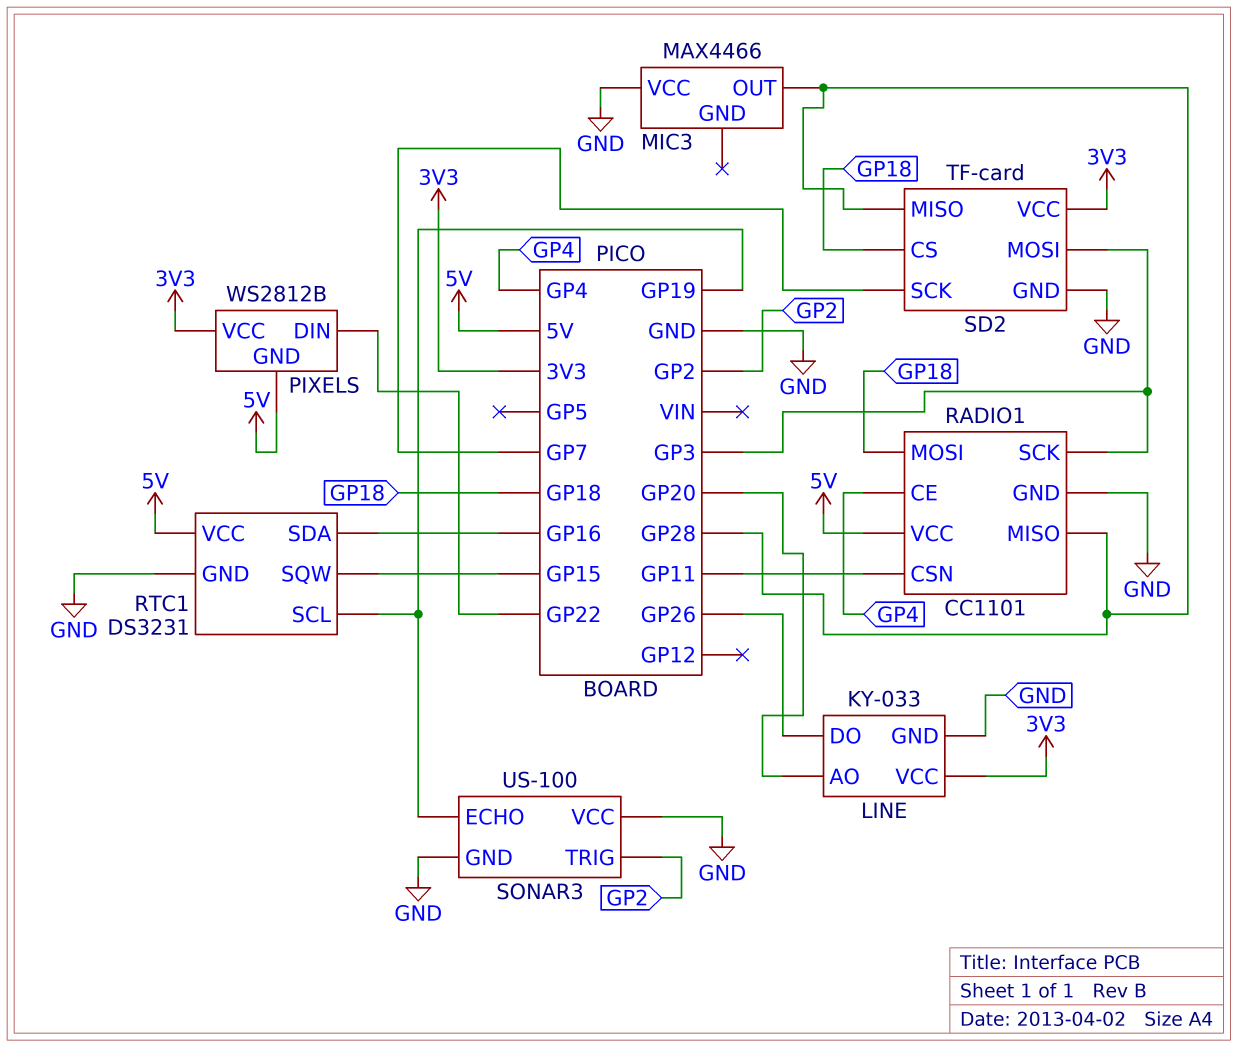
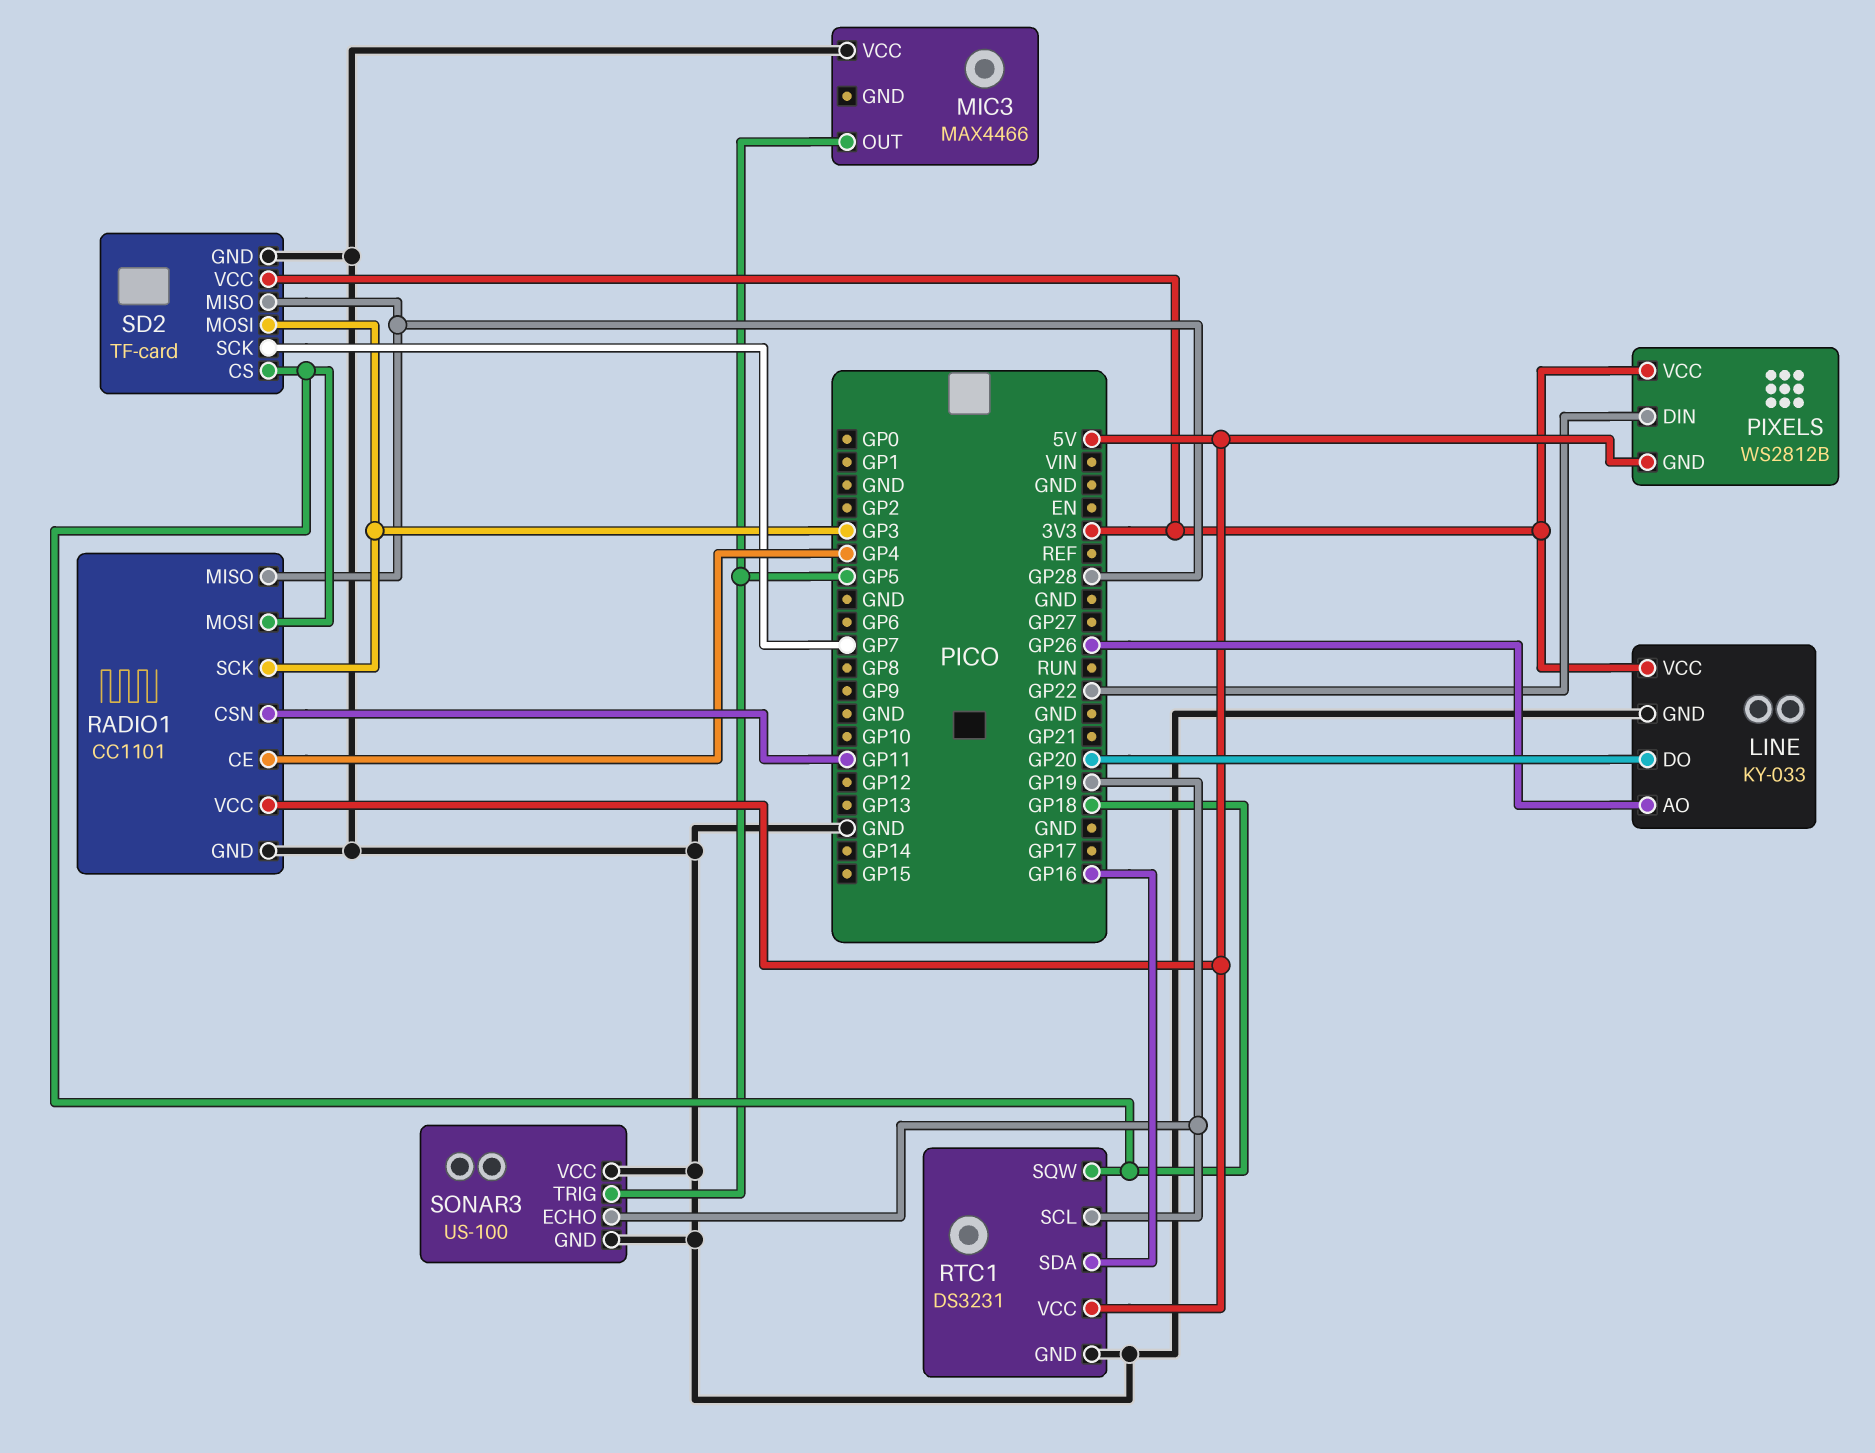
LINE pin AO: GP20 -> GP26
LINE pin DO: GP26 -> GP20
MIC3 pin OUT: GP28 -> GP5
RTC1 pin SQW: GP15 -> GP18
SONAR3 pin TRIG: GP2 -> GP5

